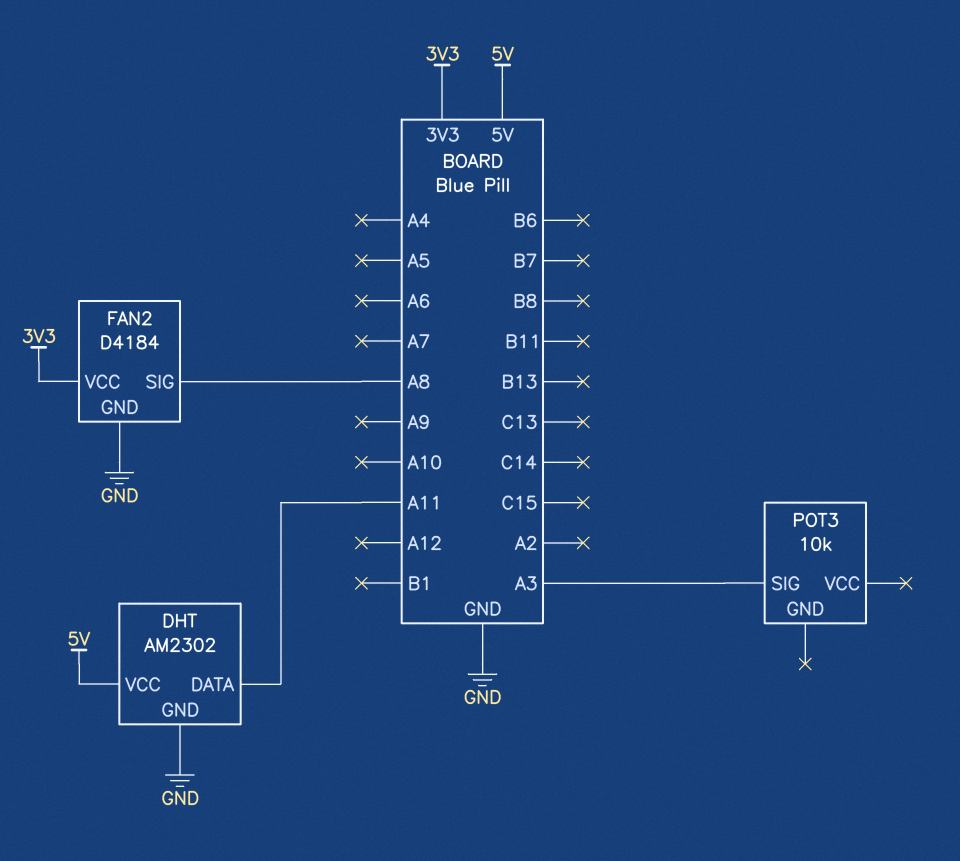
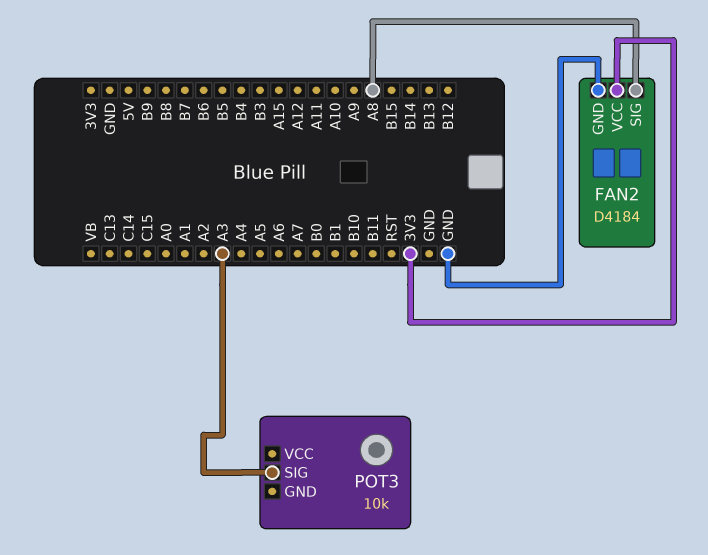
DHT: AM2302 -> none
DHT pin DATA: A11 -> none
DHT pin GND: GND -> none
DHT pin VCC: 5V -> none

